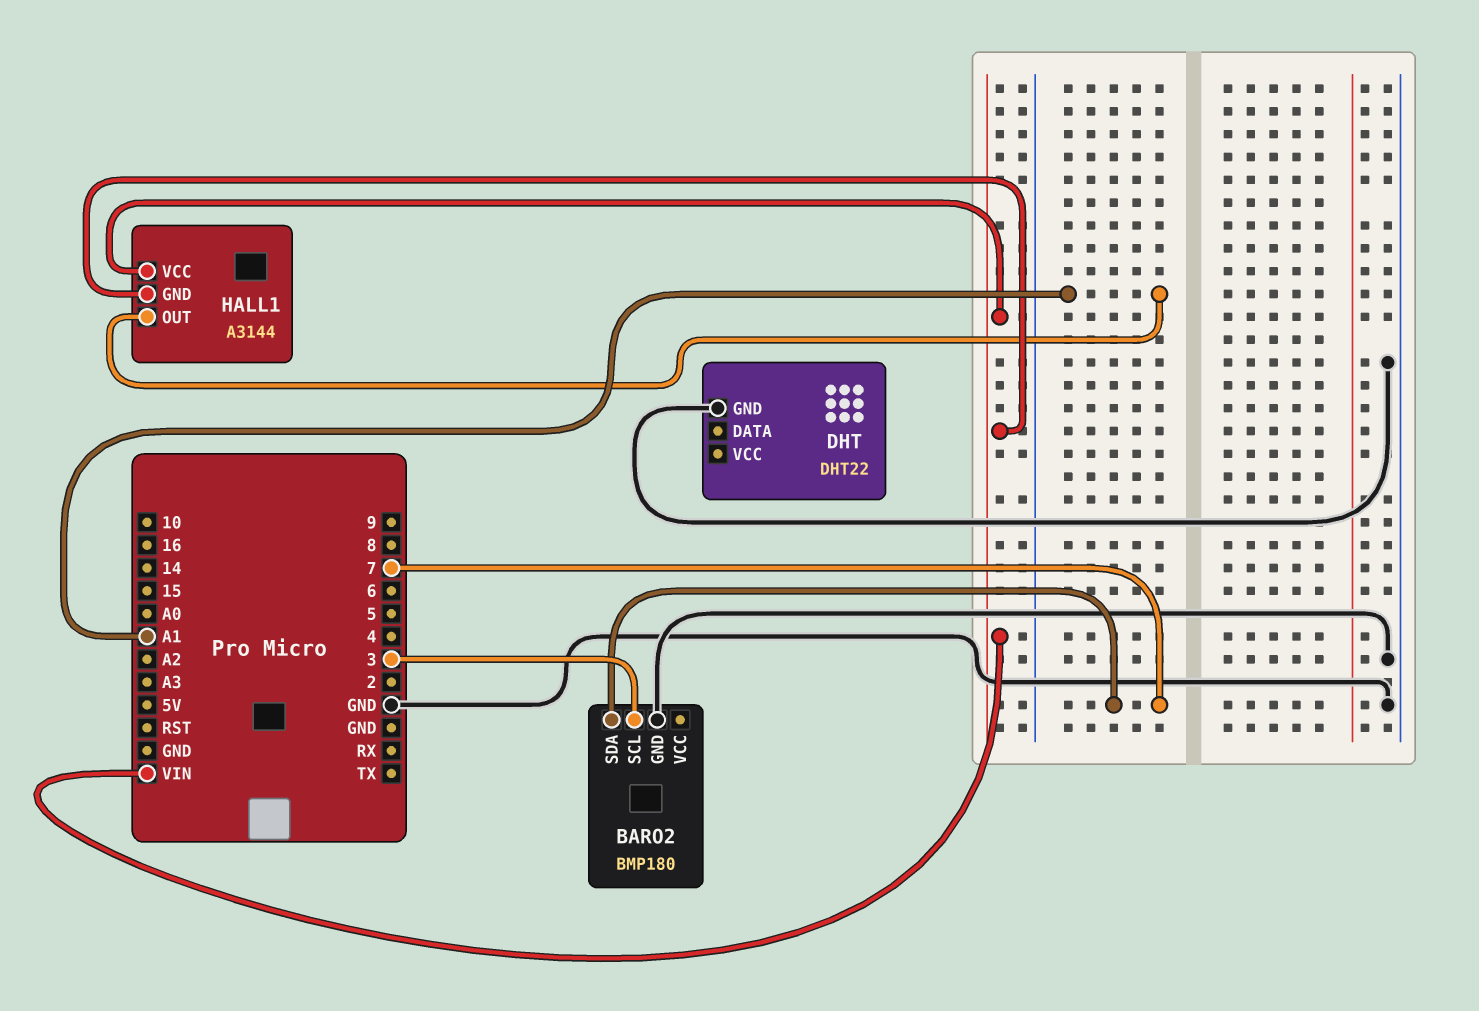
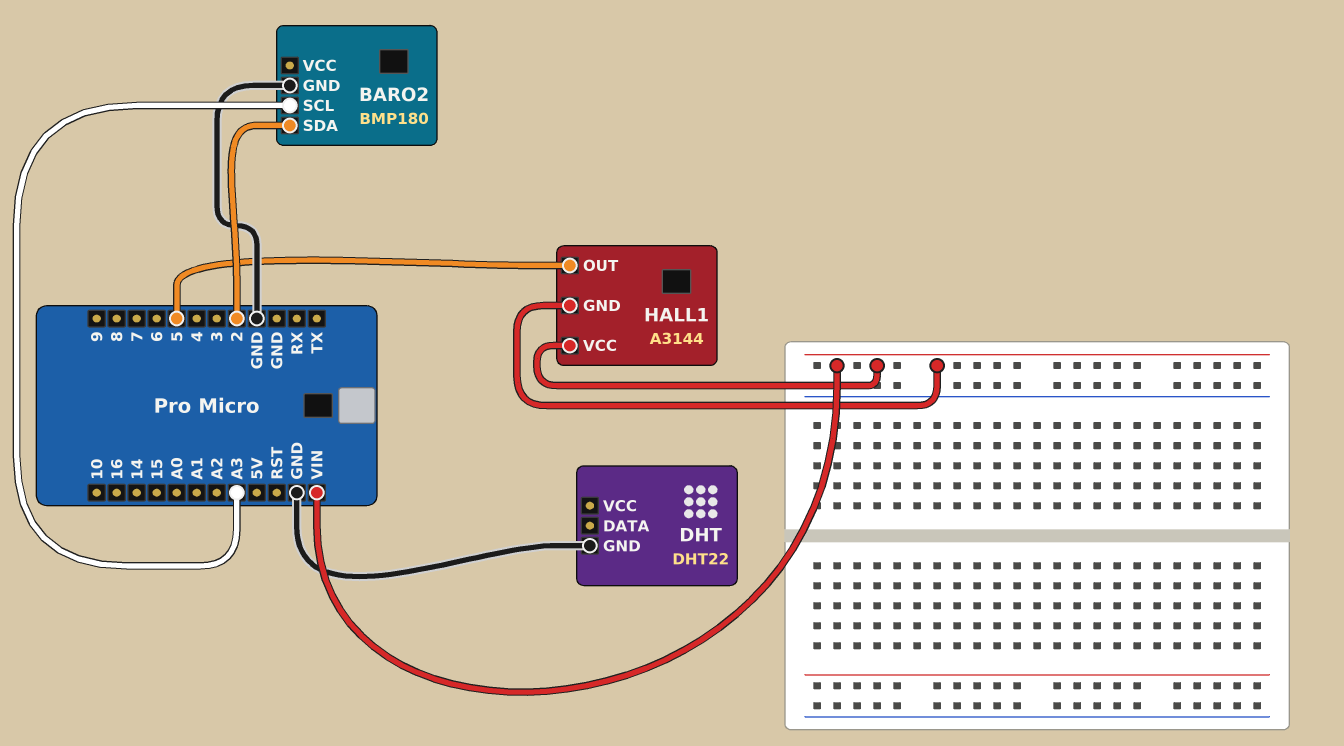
BARO2 pin SCL: 3 -> A3
BARO2 pin SDA: 7 -> 2
HALL1 pin OUT: A1 -> 5

